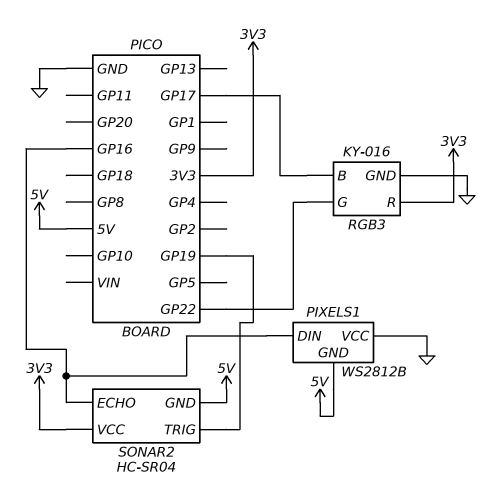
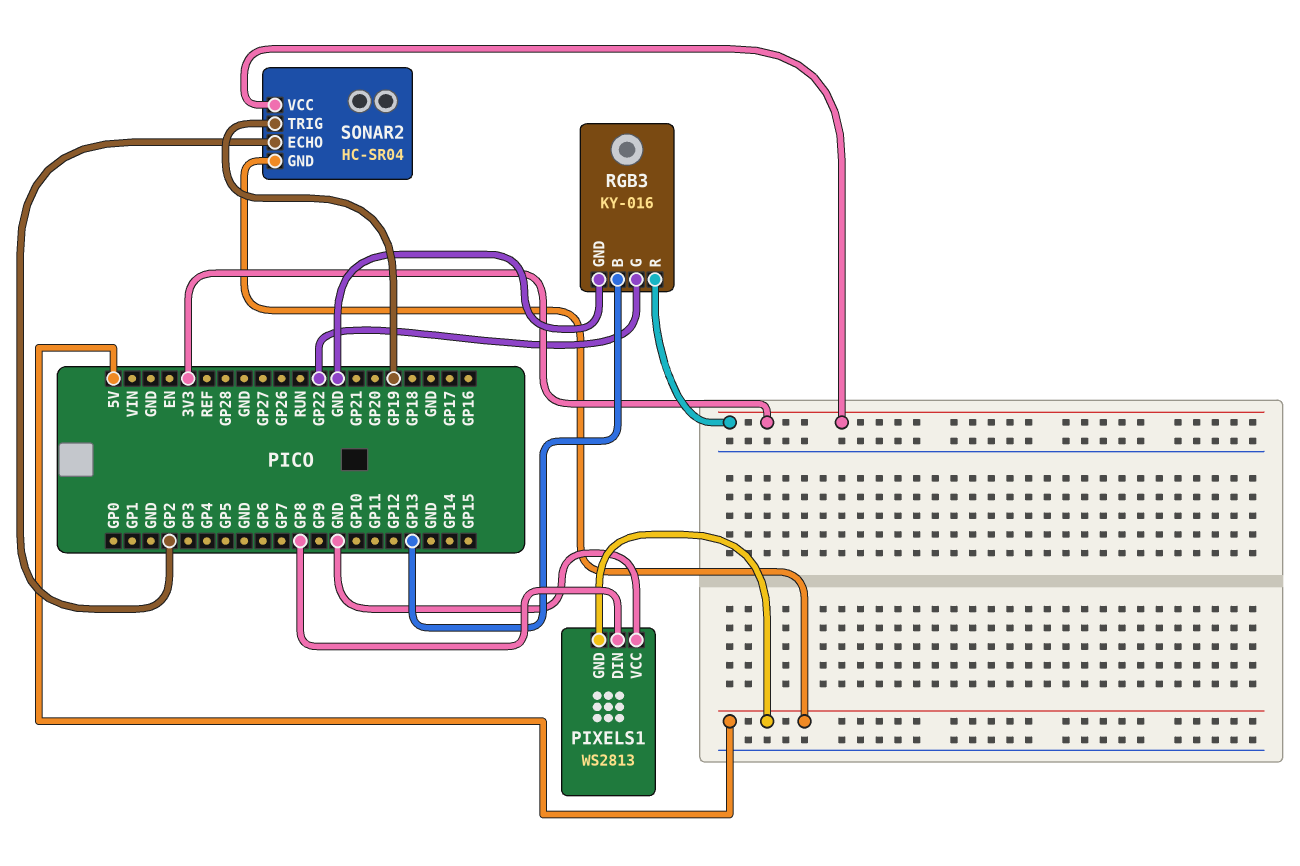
PIXELS1: WS2812B -> WS2813
PIXELS1 pin DIN: GP16 -> GP8
RGB3 pin B: GP17 -> GP13
SONAR2 pin ECHO: GP16 -> GP2

